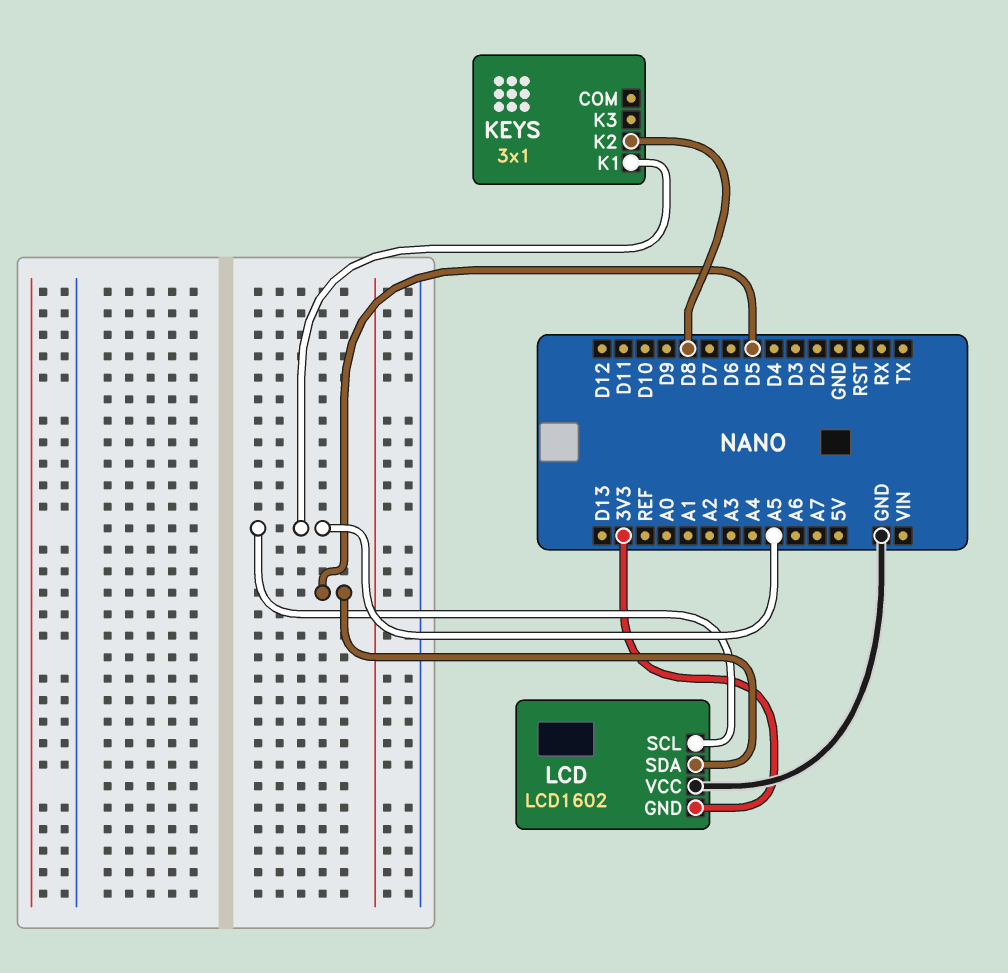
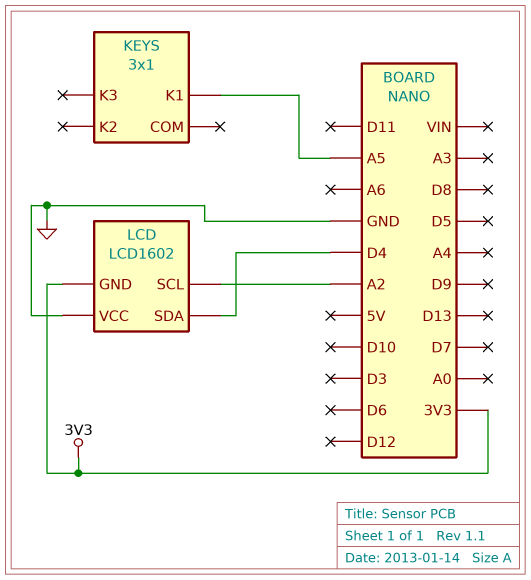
KEYS pin K2: D8 -> none
LCD pin SCL: A5 -> A2
LCD pin SDA: D5 -> D4

